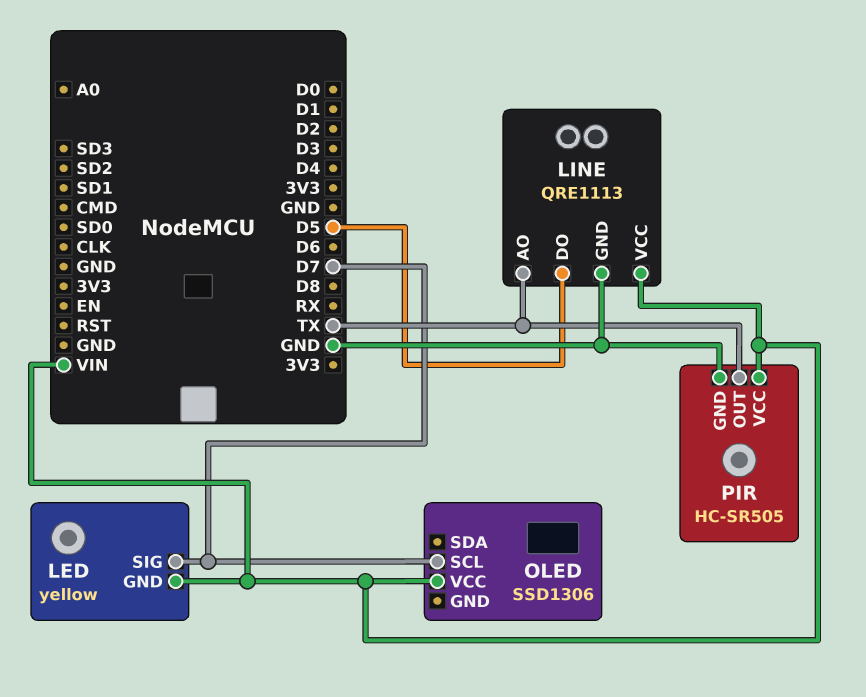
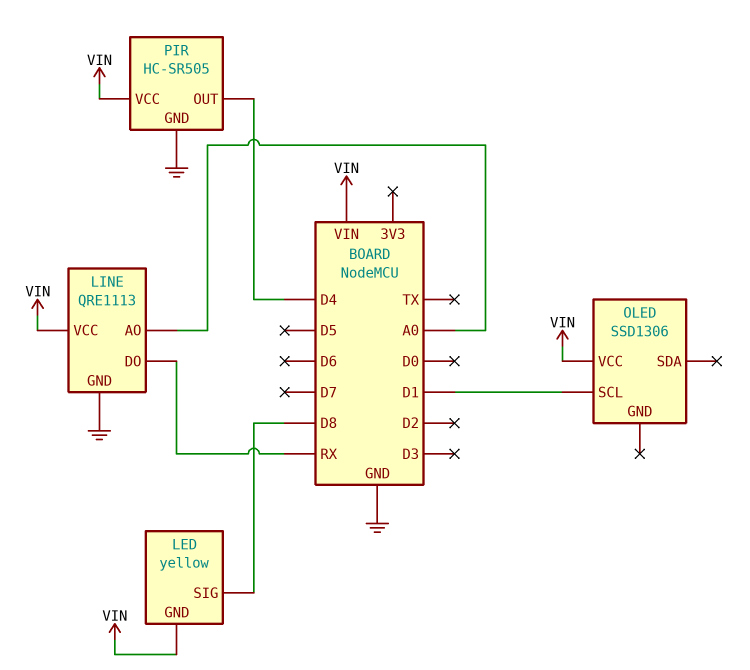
LED pin SIG: D7 -> D8
LINE pin AO: TX -> A0
LINE pin DO: D5 -> RX
OLED pin SCL: D7 -> D1
PIR pin OUT: TX -> D4

